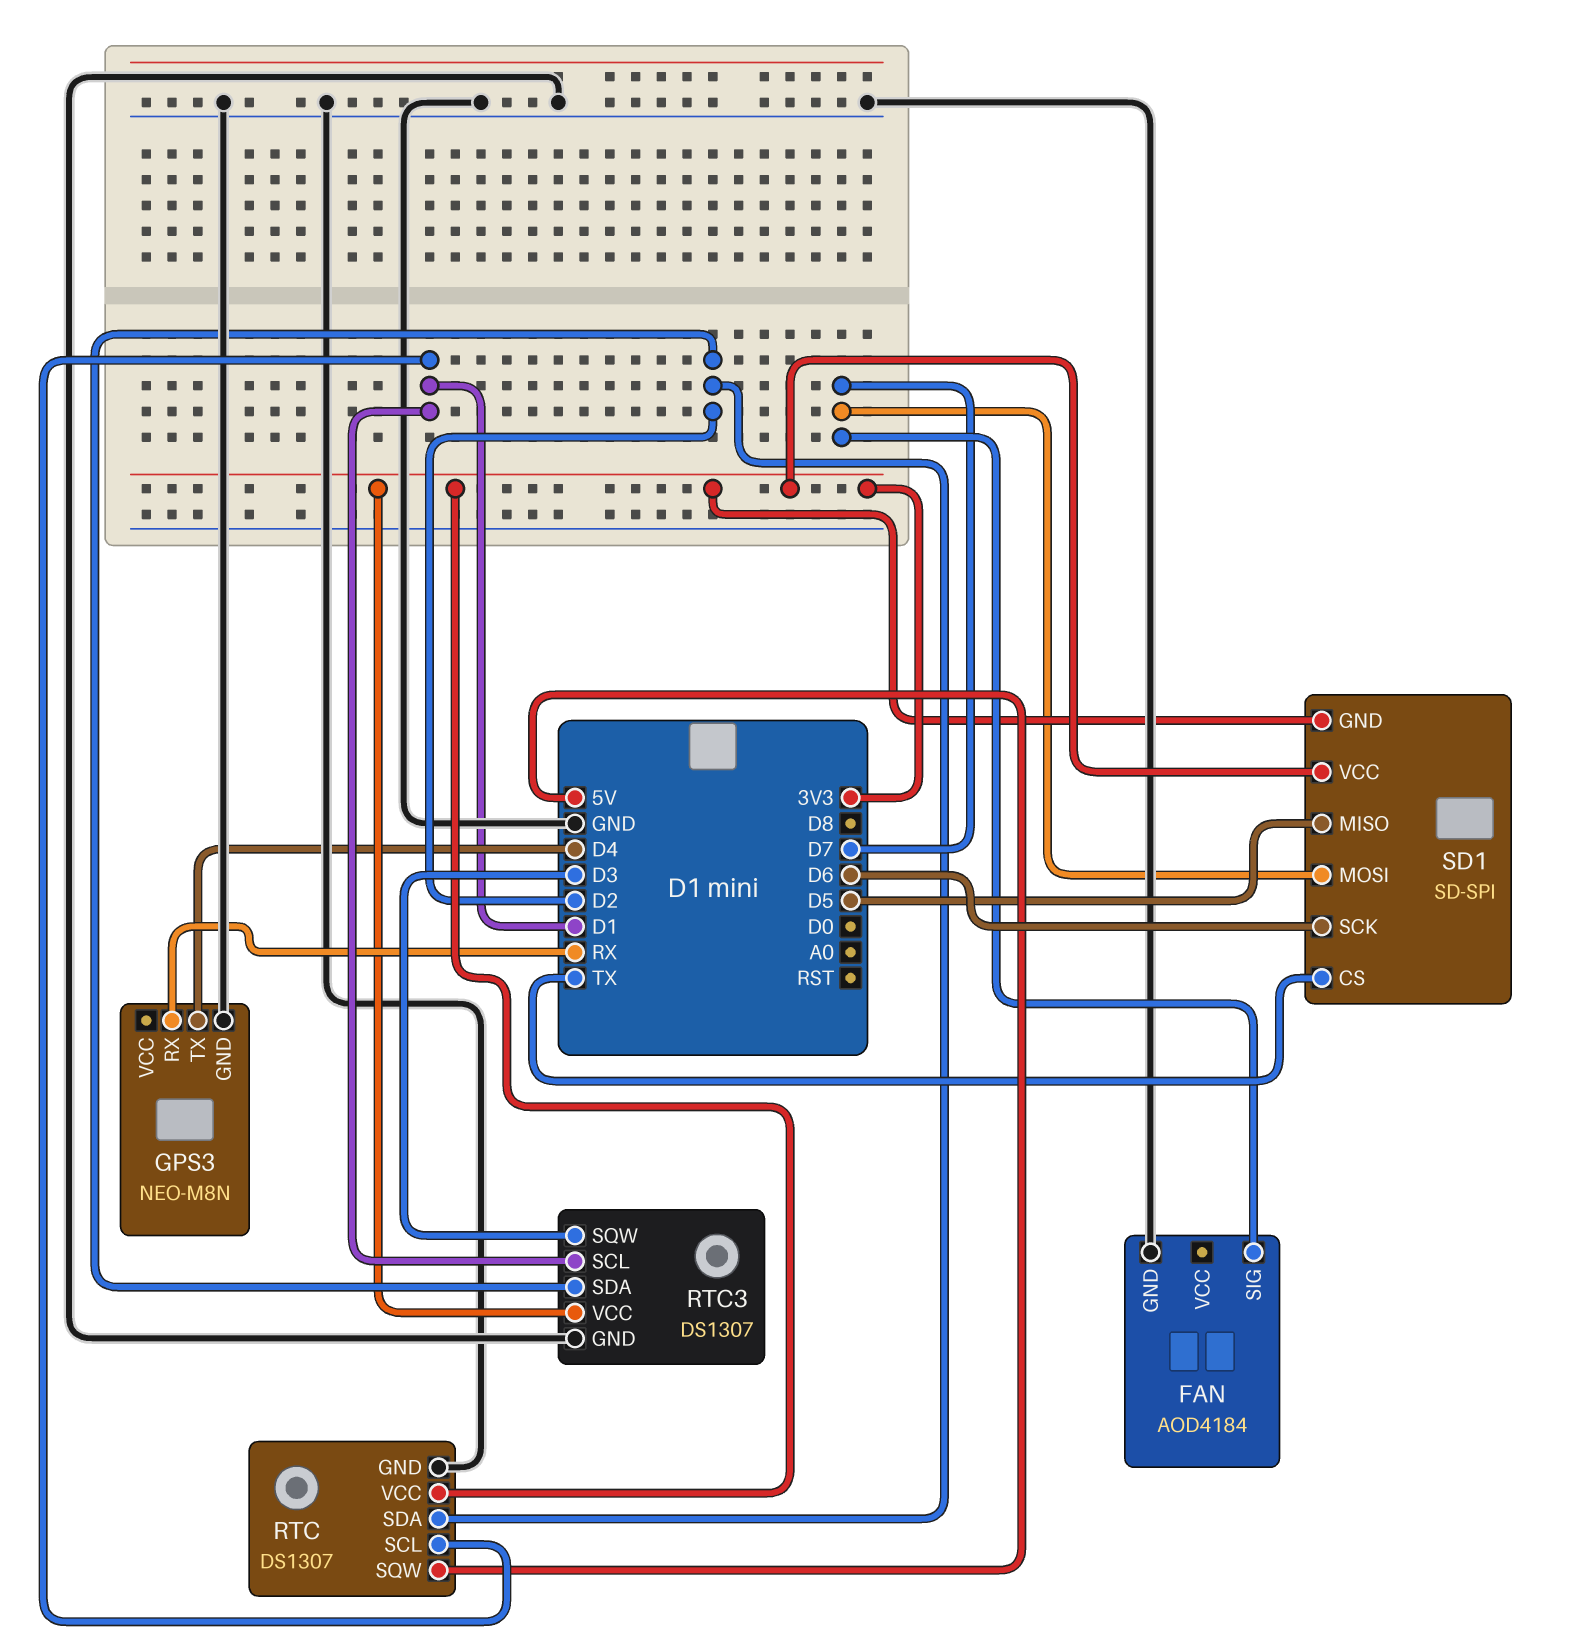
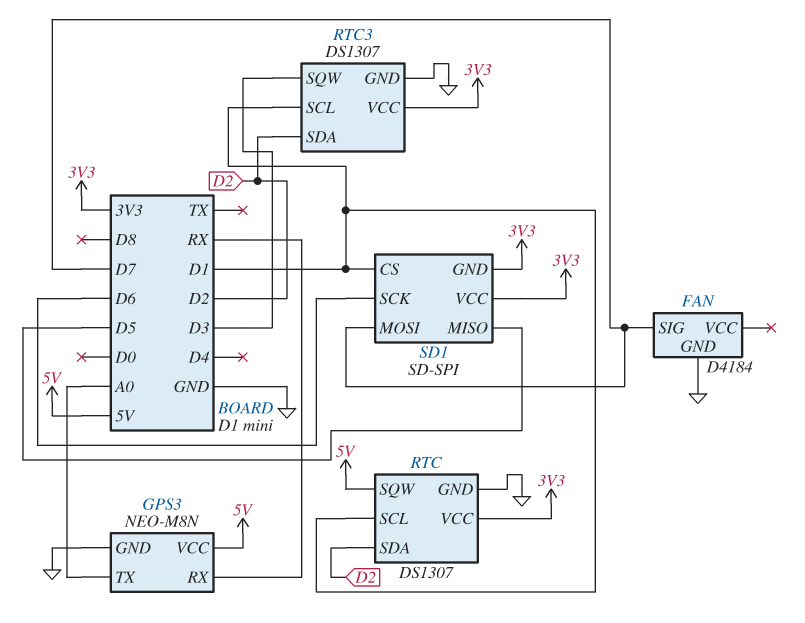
FAN: AOD4184 -> D4184
GPS3 pin TX: D4 -> A0
GPS3 pin VCC: none -> 5V
SD1 pin CS: TX -> D1

